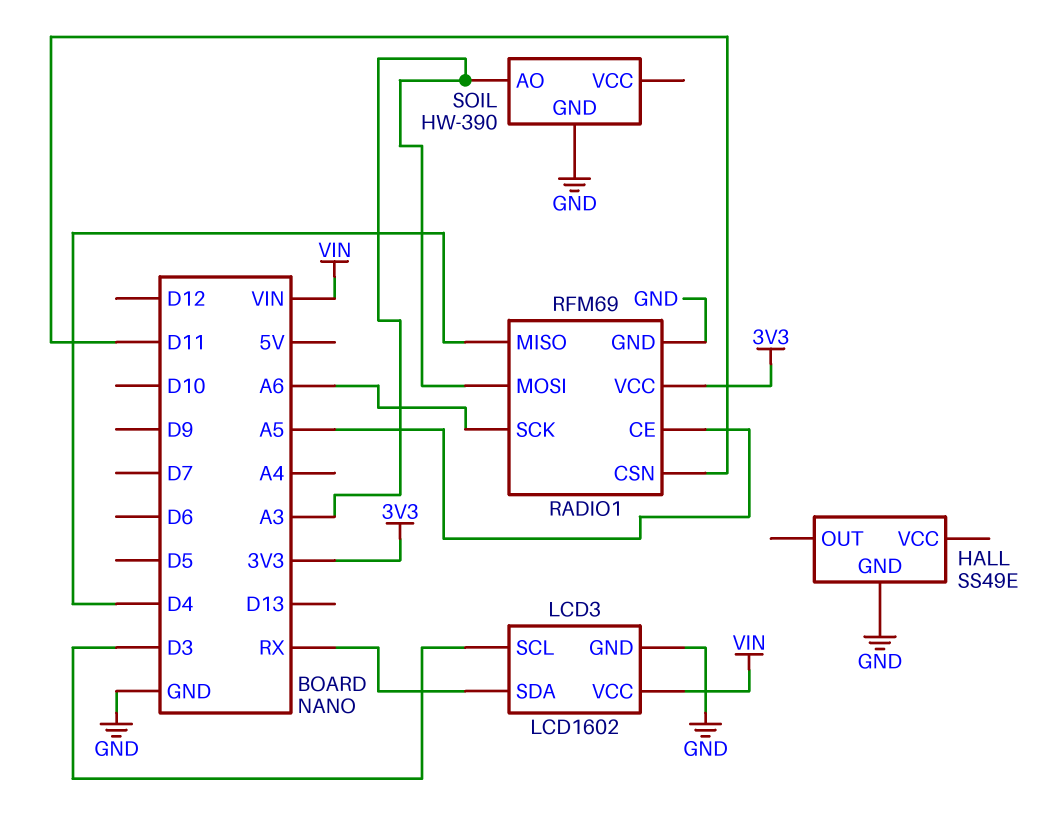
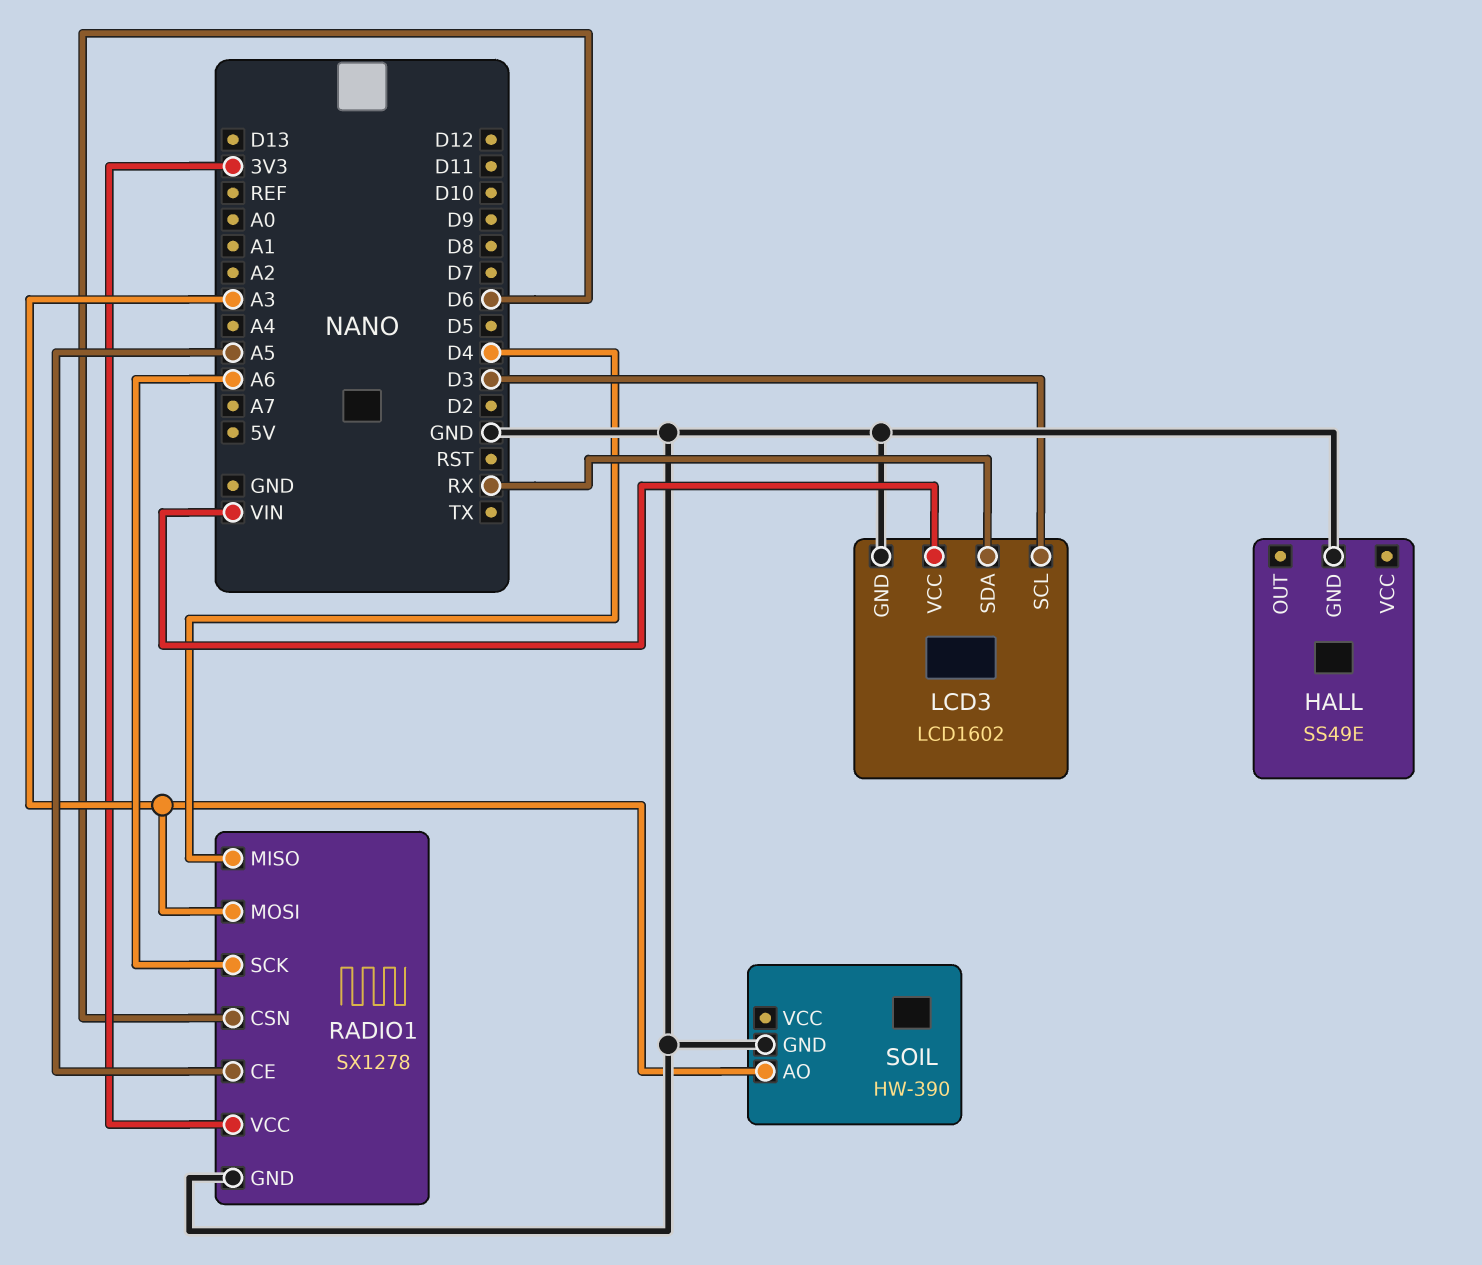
RADIO1: RFM69 -> SX1278
RADIO1 pin CSN: D11 -> D6

